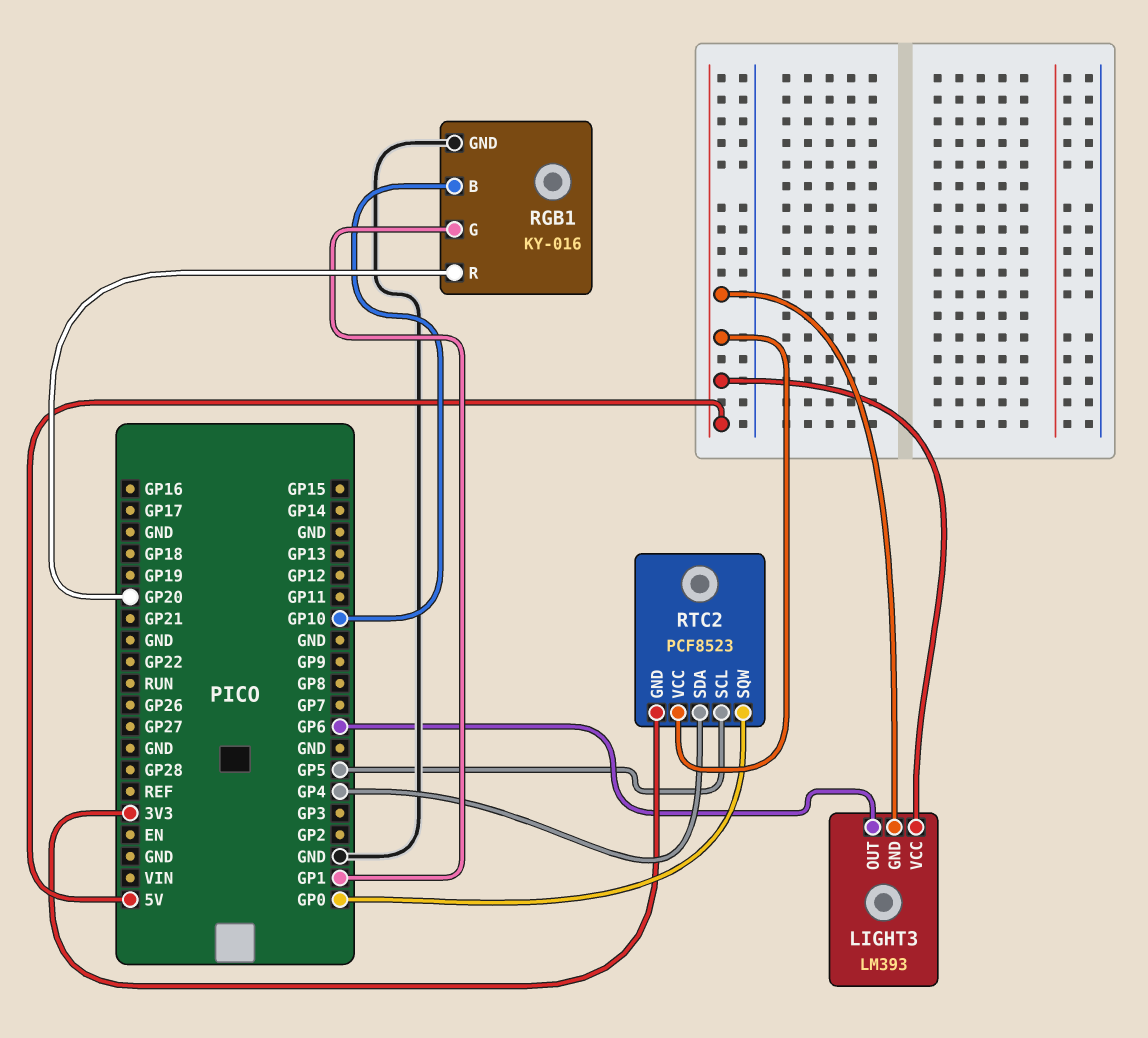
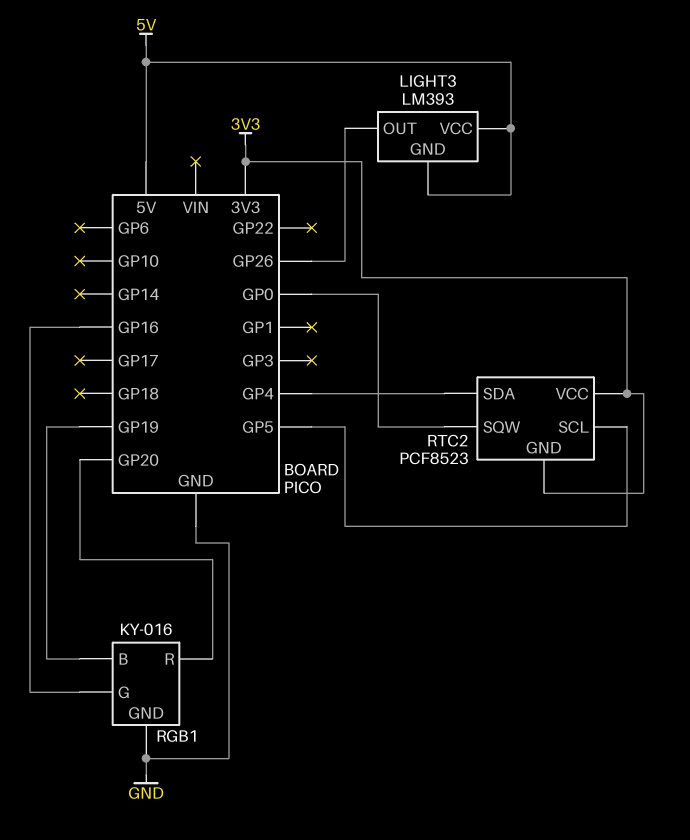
LIGHT3 pin OUT: GP6 -> GP26
RGB1 pin B: GP10 -> GP19
RGB1 pin G: GP1 -> GP16
RTC2 pin VCC: 5V -> 3V3

